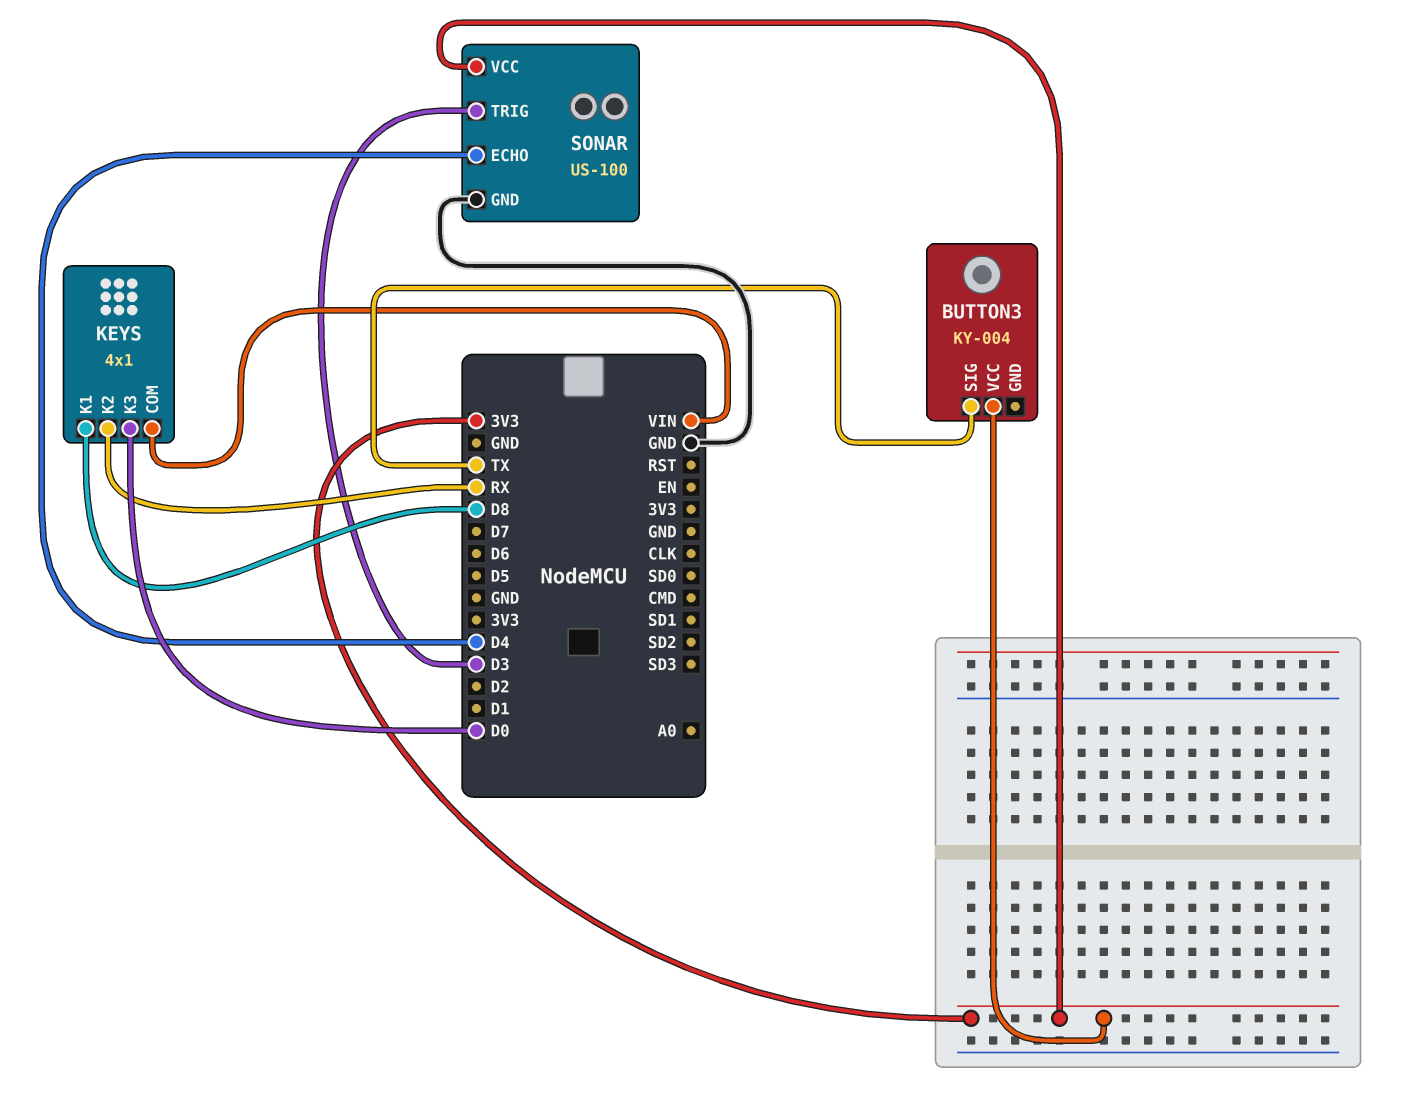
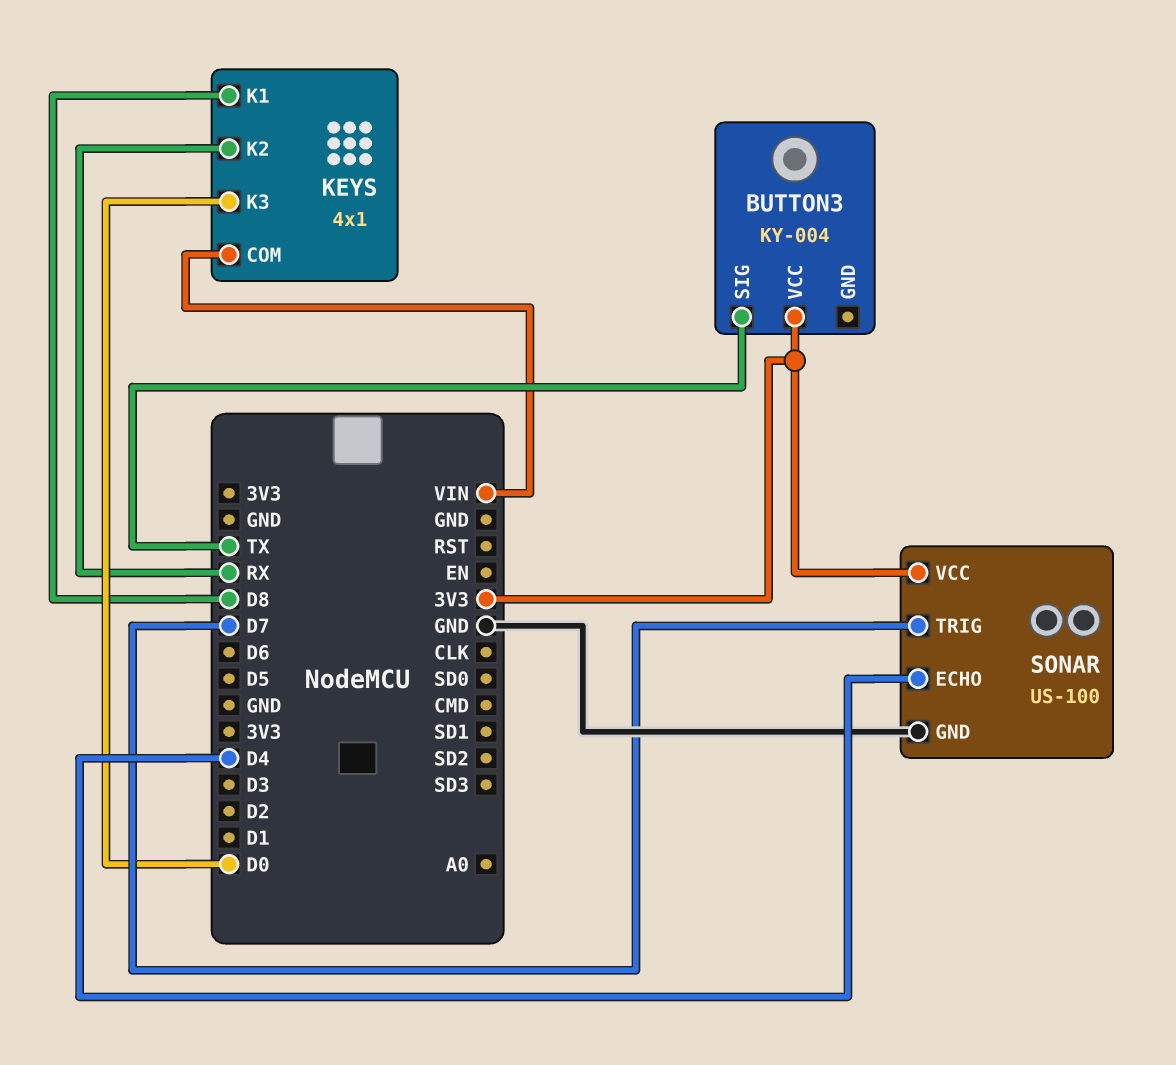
SONAR pin TRIG: D3 -> D7

